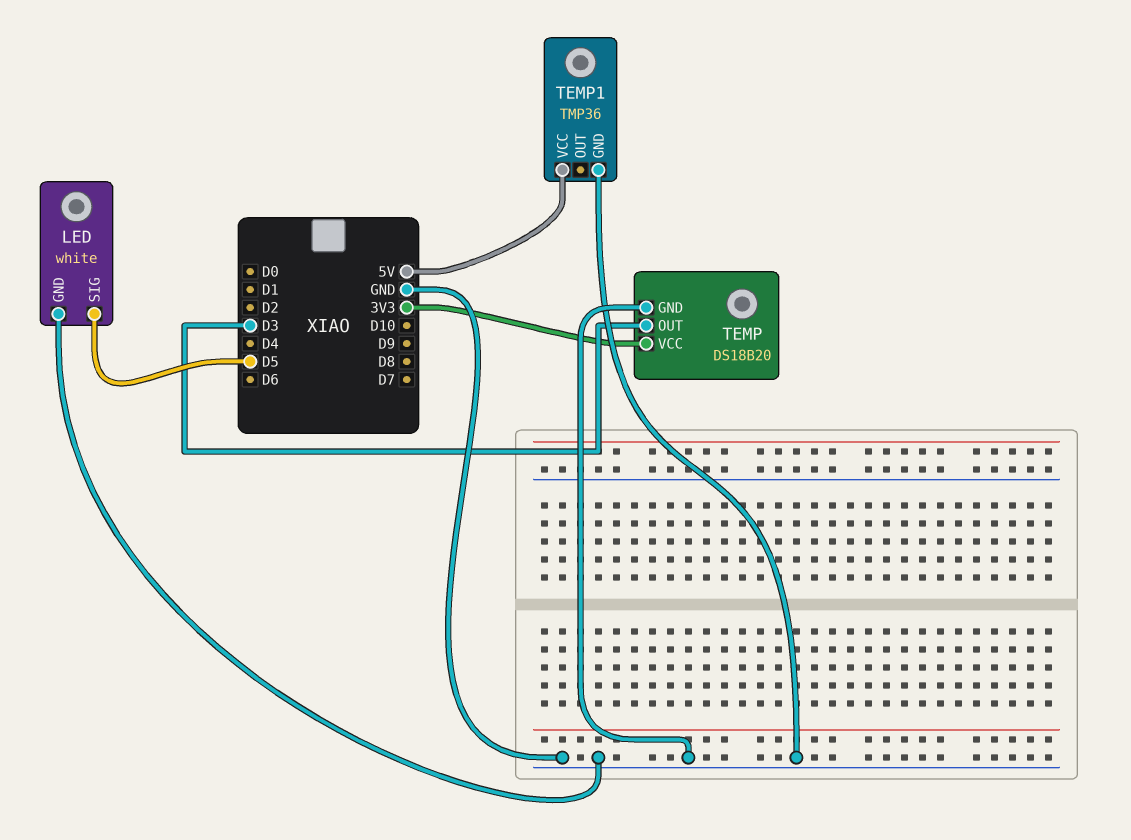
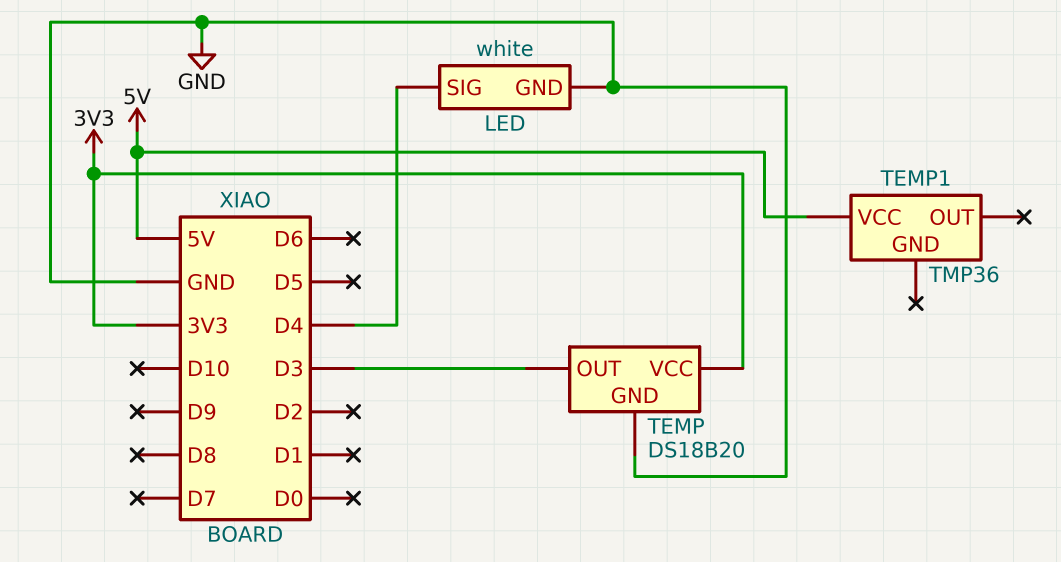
LED pin SIG: D5 -> D4
TEMP1 pin GND: GND -> none

